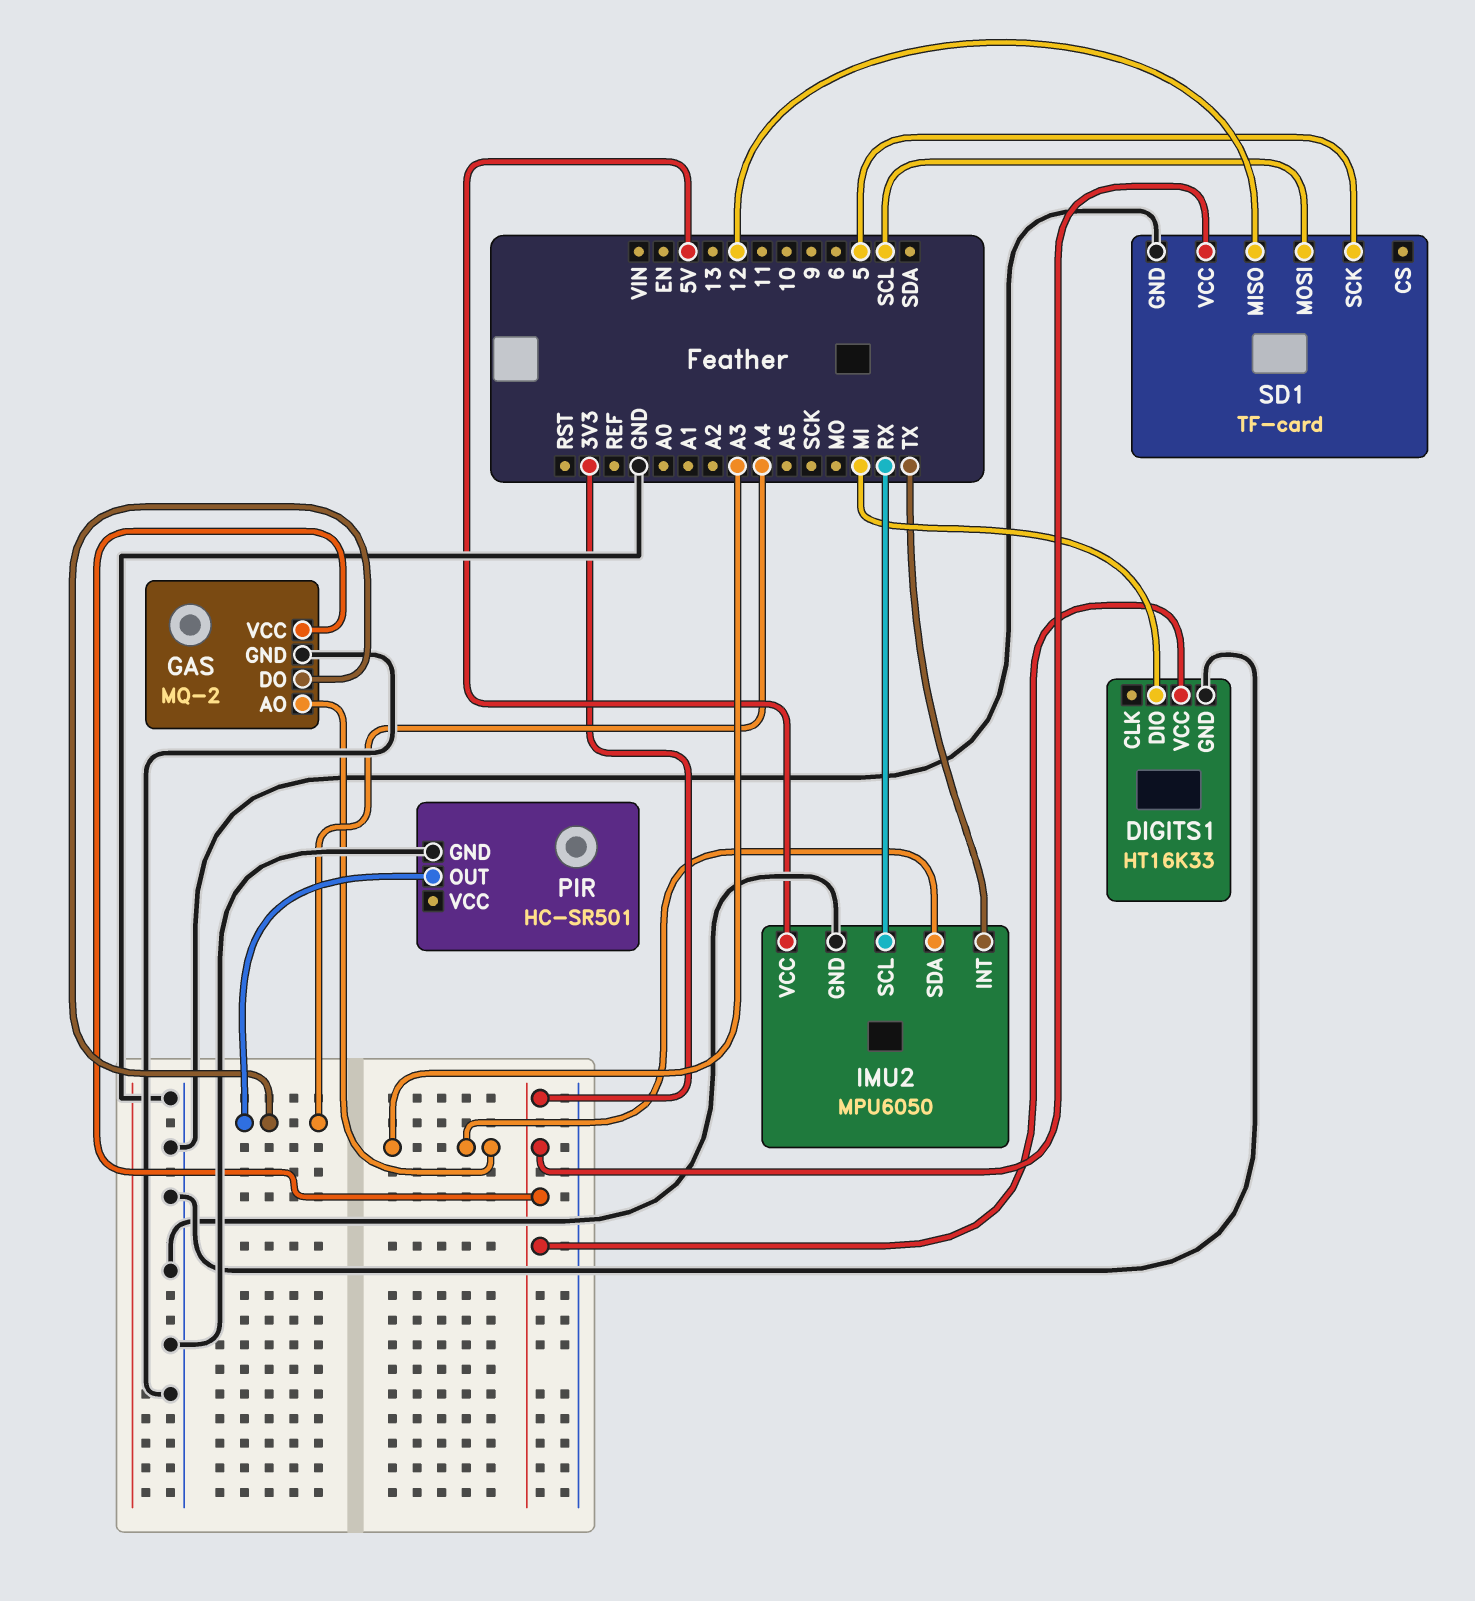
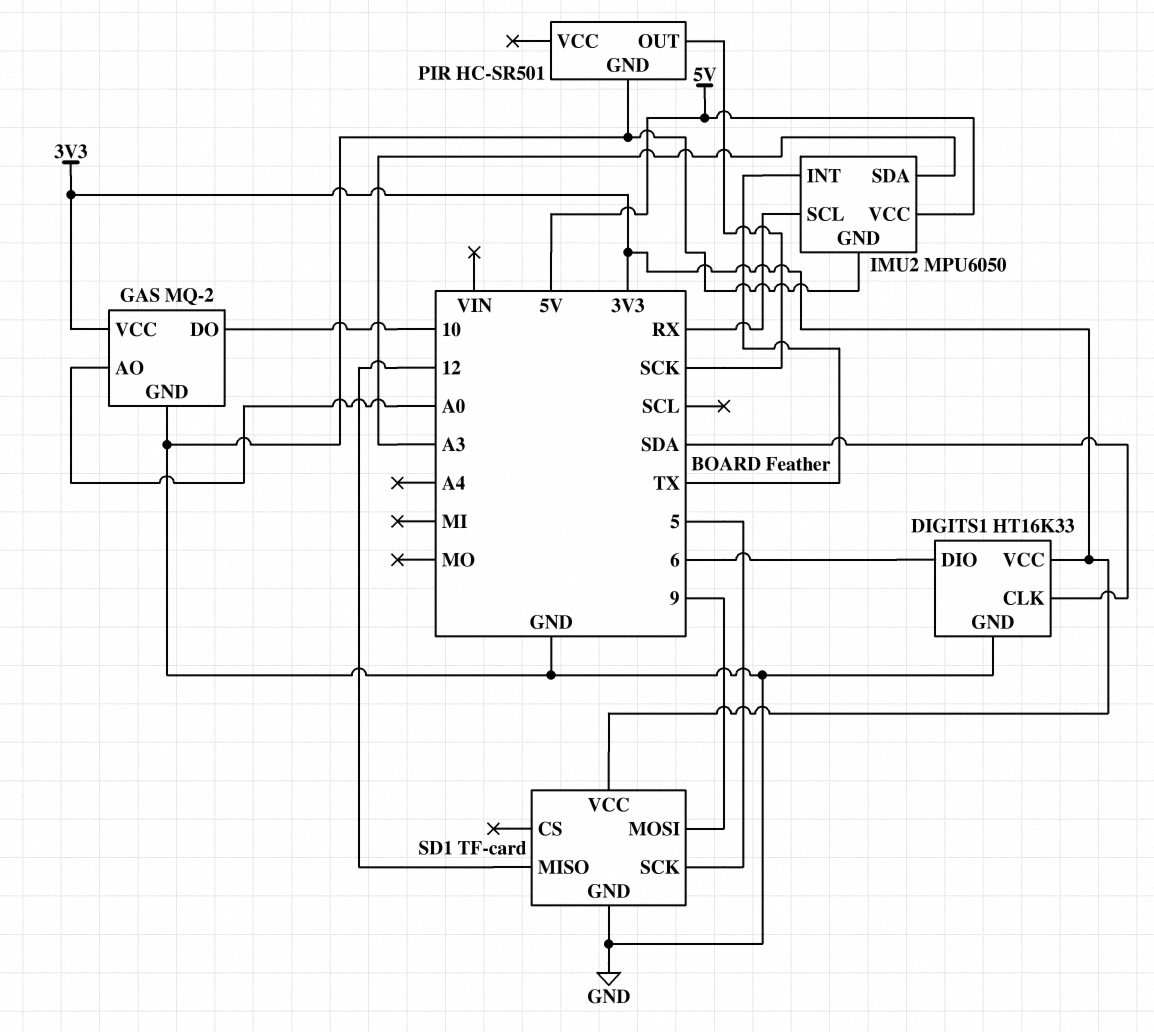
DIGITS1 pin CLK: none -> SDA
DIGITS1 pin DIO: MI -> 6
GAS pin AO: A3 -> A0
GAS pin DO: A4 -> 10
PIR pin OUT: A4 -> SCK
SD1 pin MOSI: SCL -> 9

